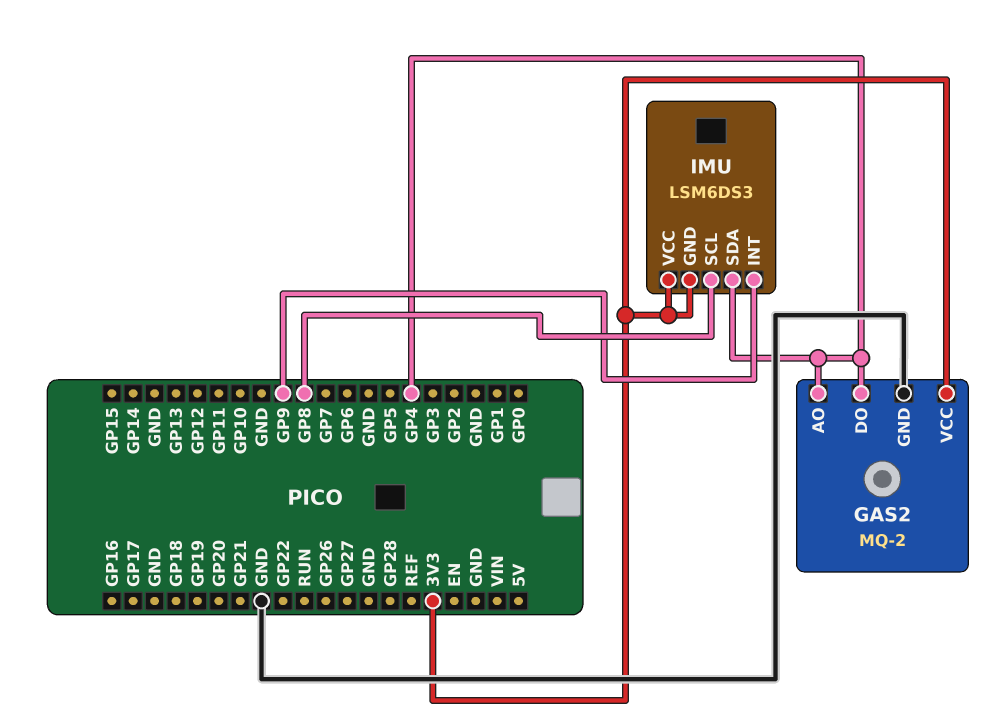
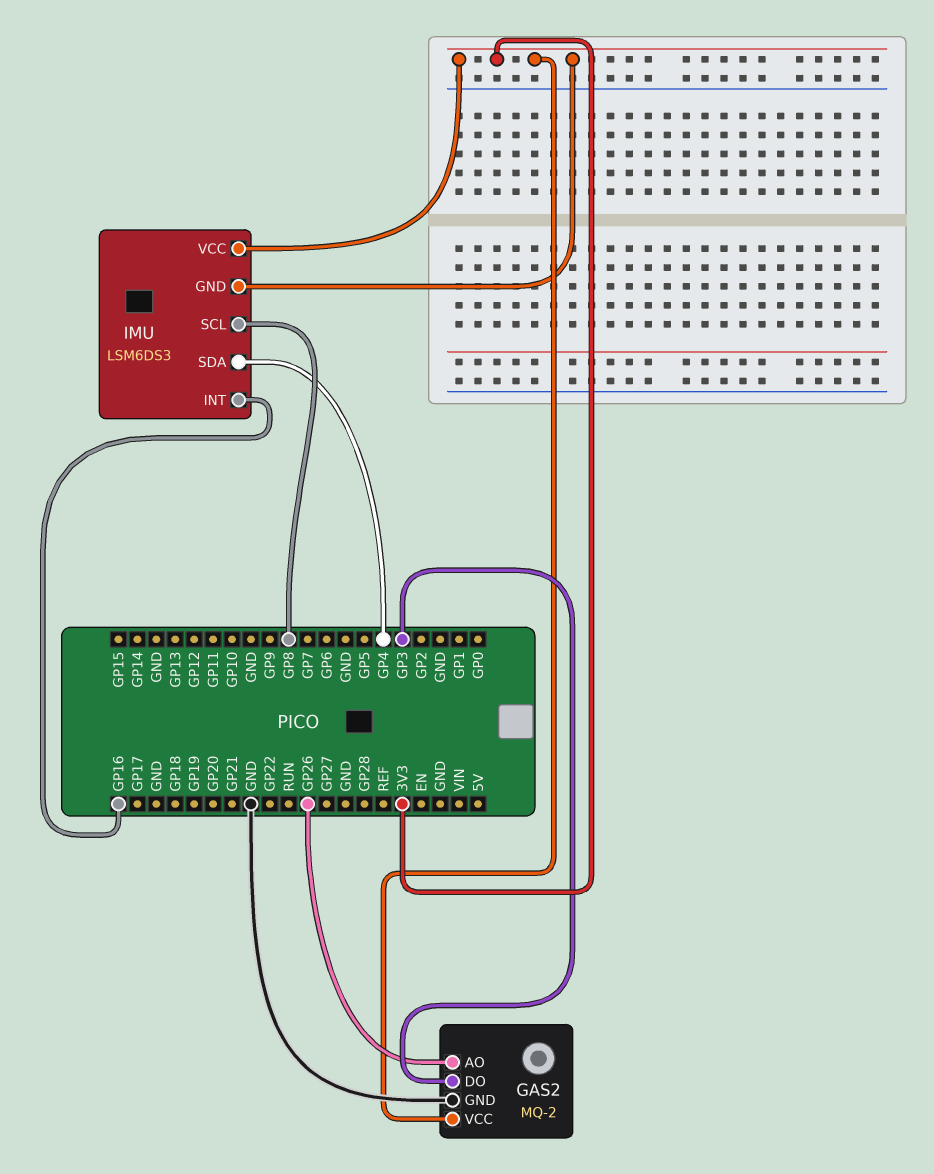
GAS2 pin AO: GP4 -> GP26
GAS2 pin DO: GP4 -> GP3
IMU pin INT: GP9 -> GP16

